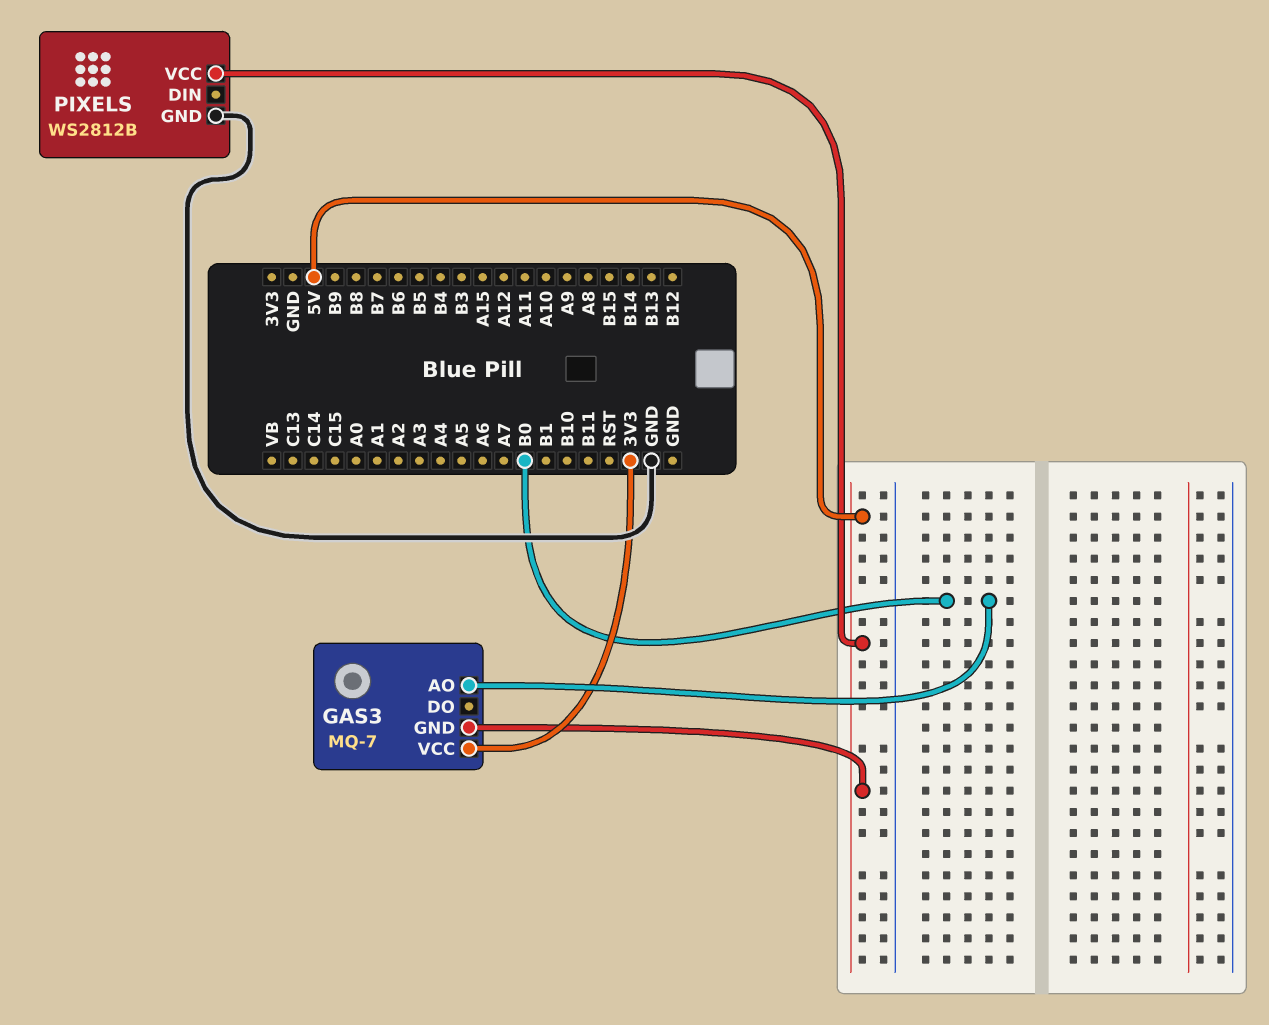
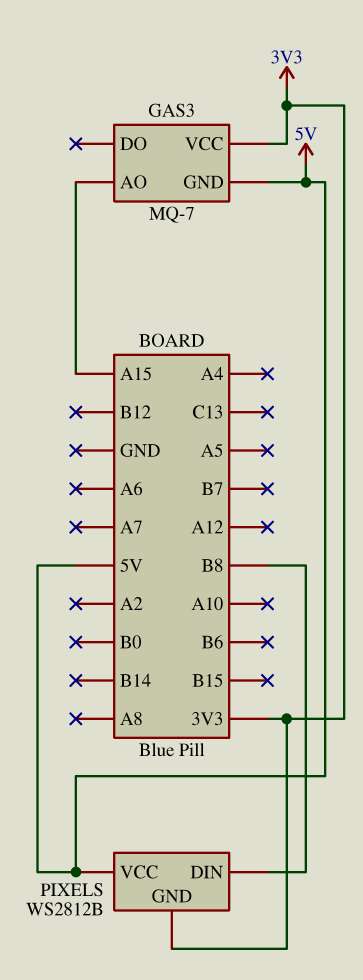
GAS3 pin AO: B0 -> A15
PIXELS pin DIN: none -> B8
PIXELS pin GND: GND -> 3V3

